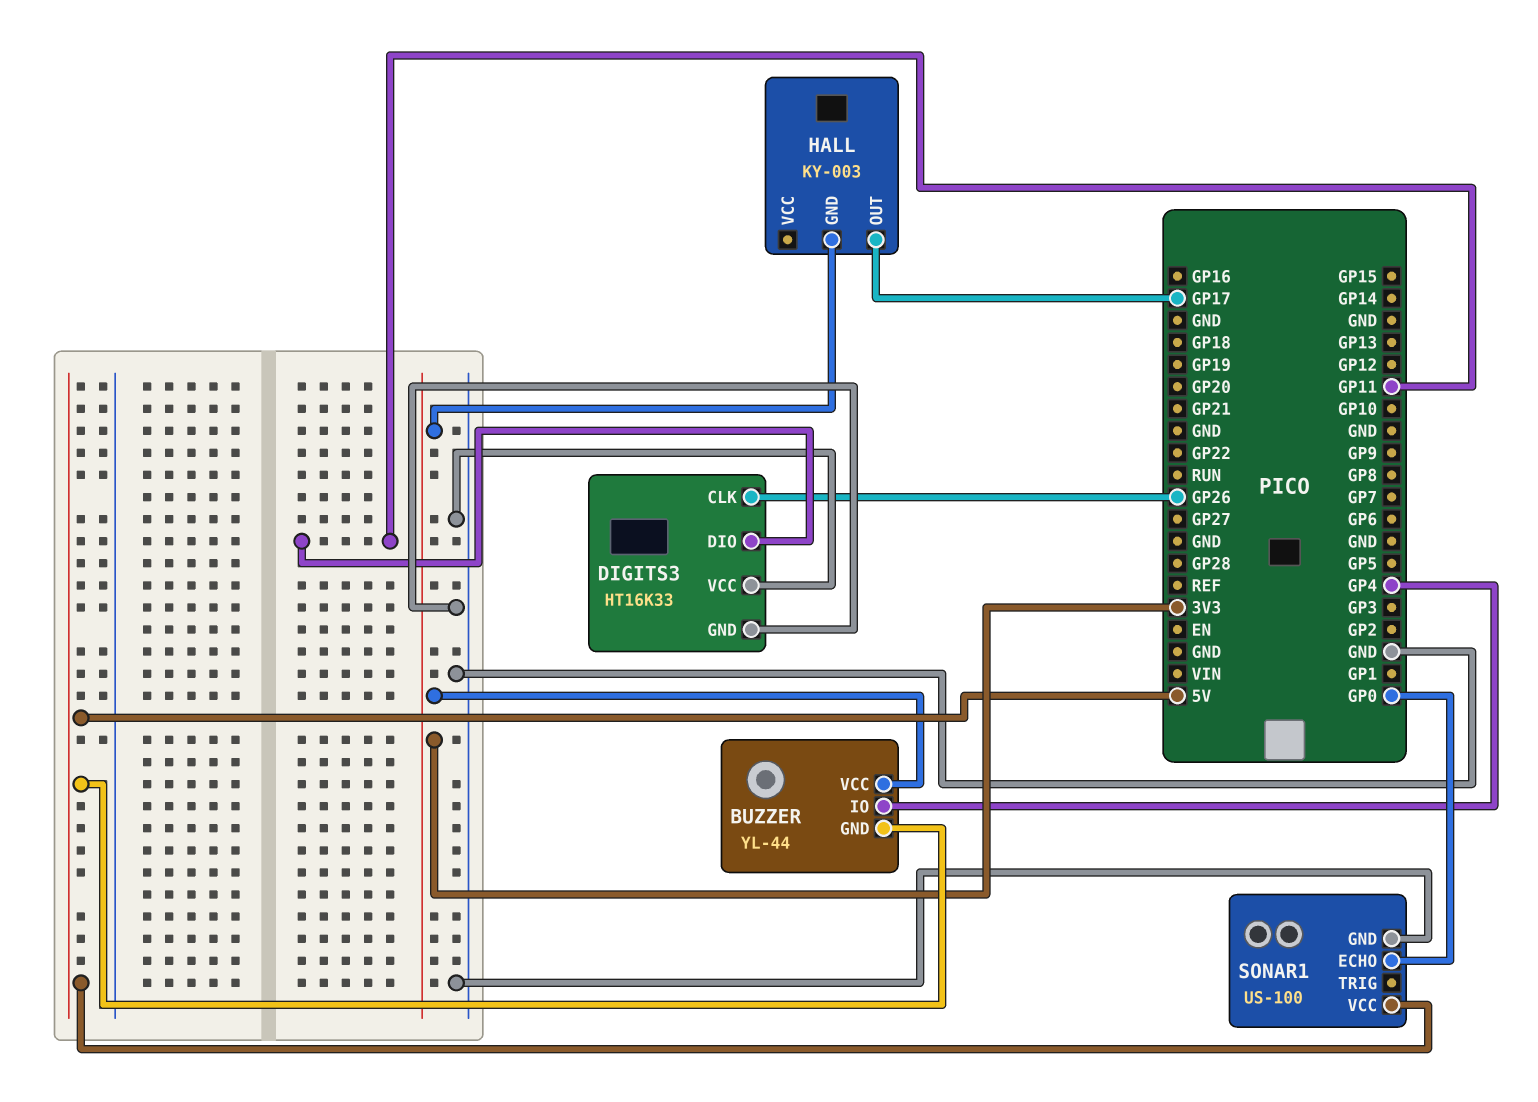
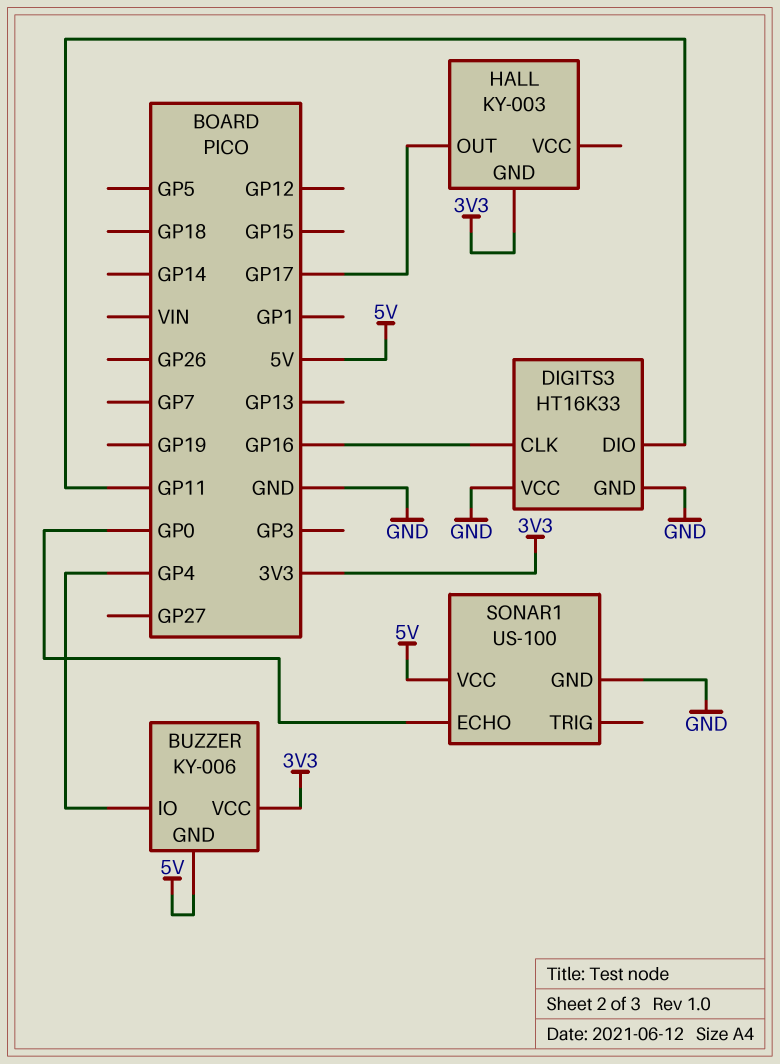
BUZZER: YL-44 -> KY-006
DIGITS3 pin CLK: GP26 -> GP16

